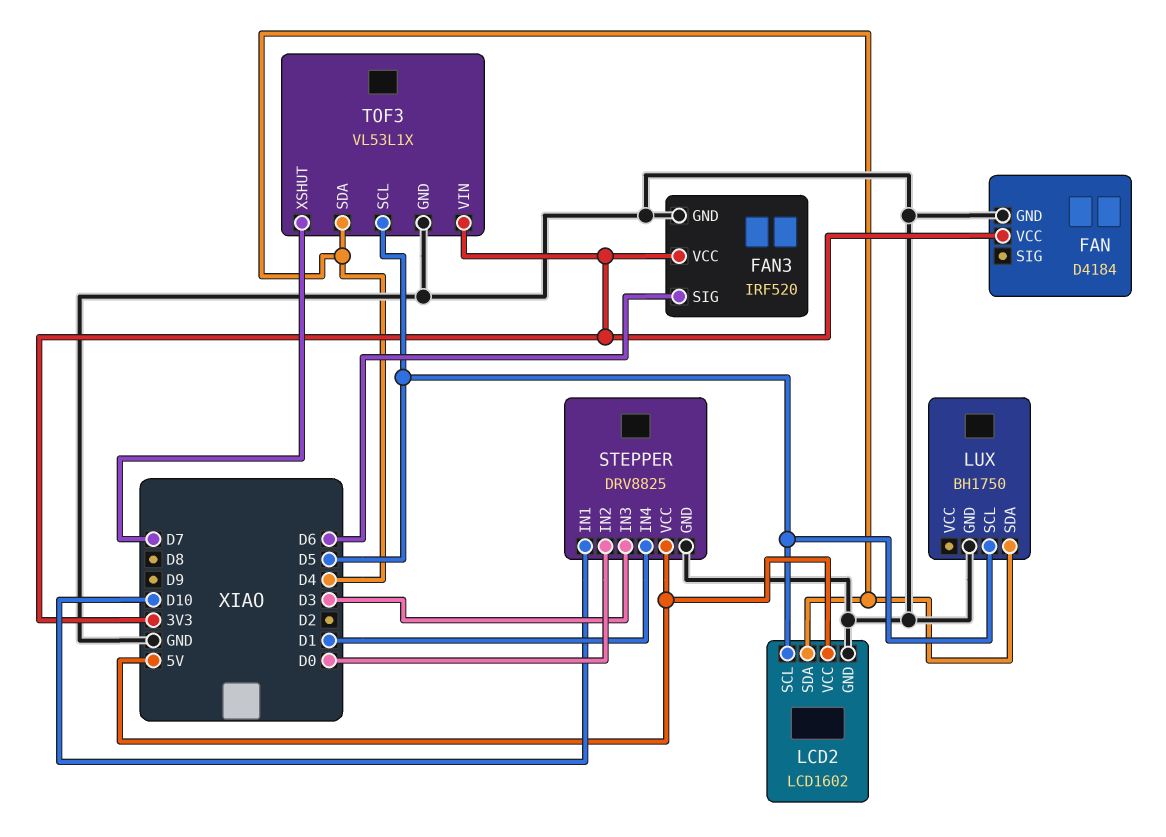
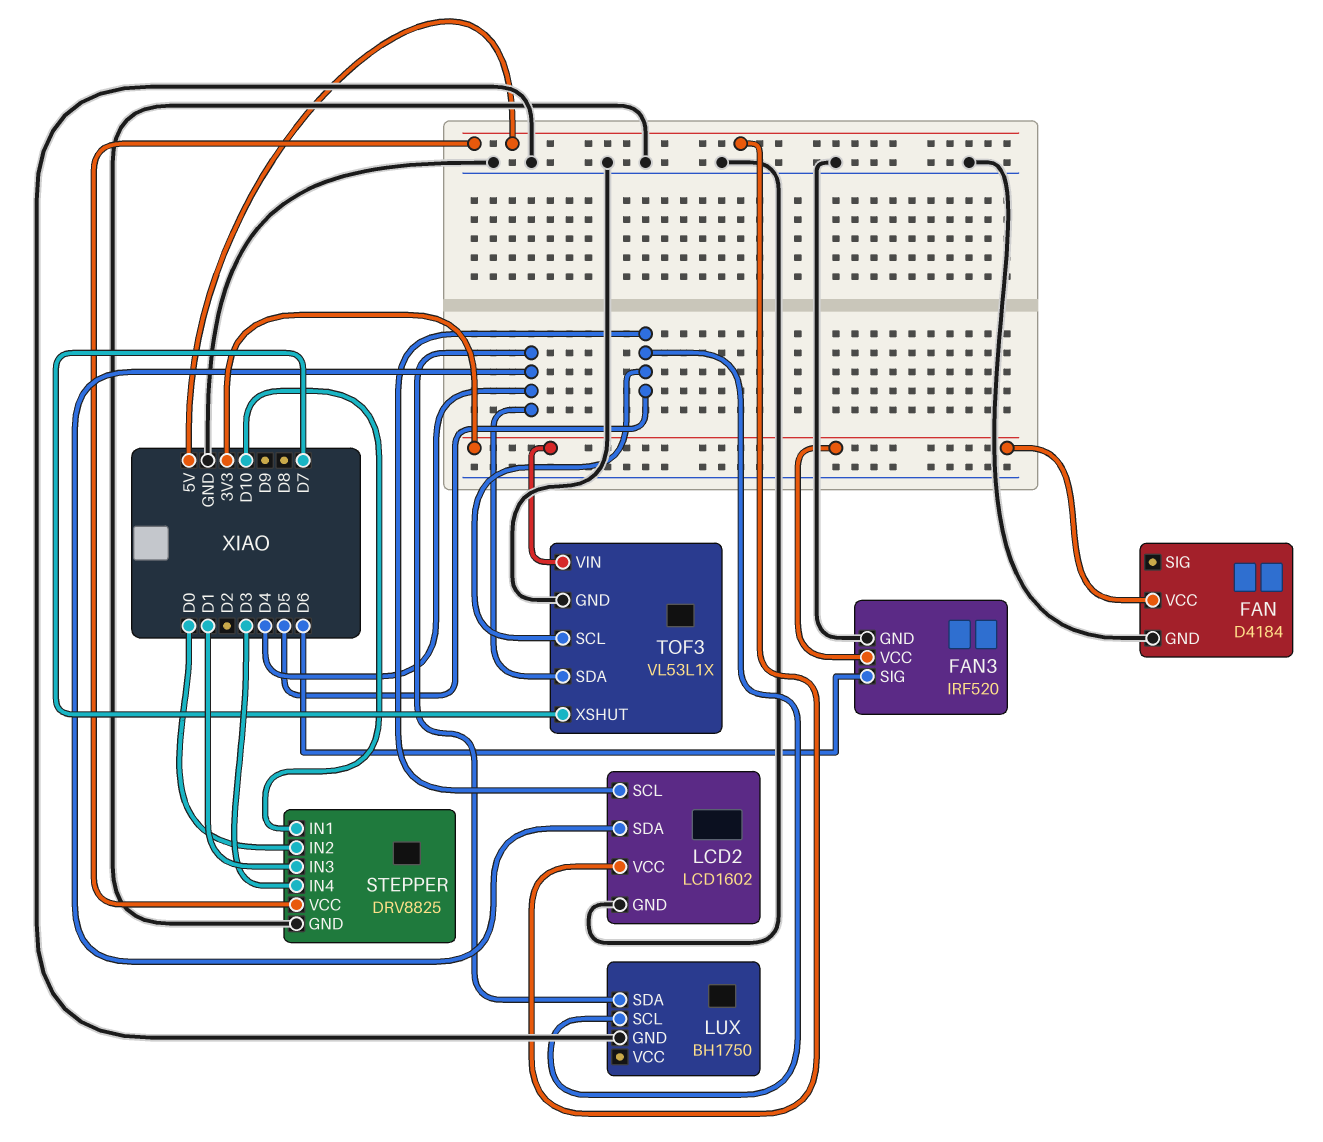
STEPPER pin IN3: D3 -> D1
STEPPER pin IN4: D1 -> D3

